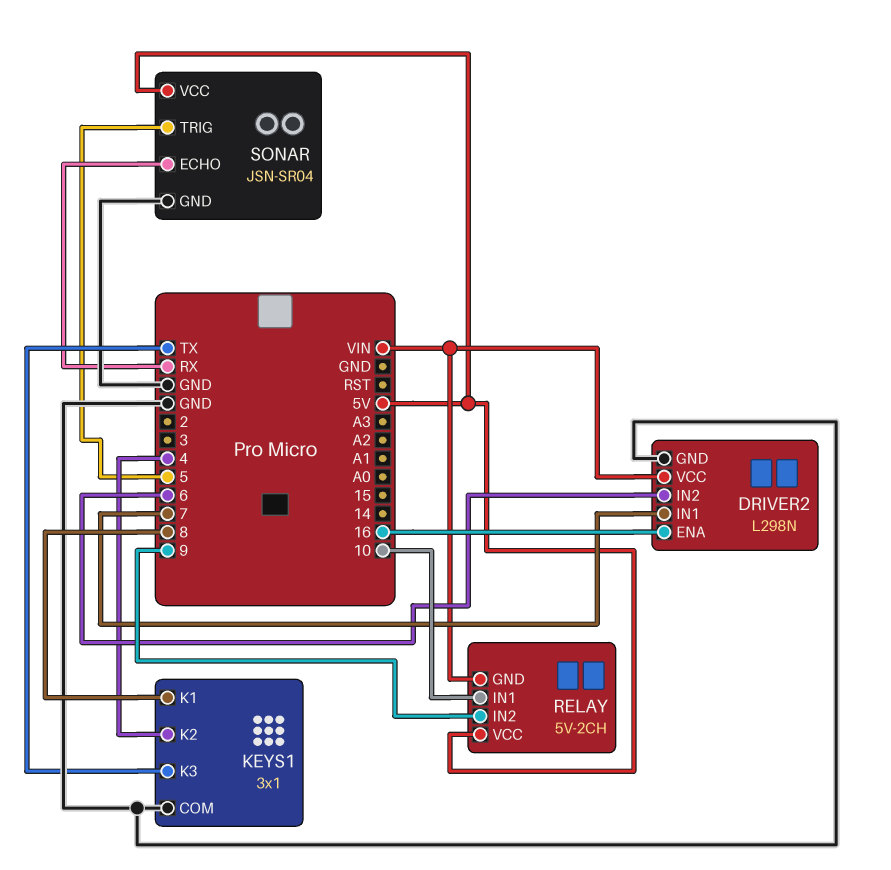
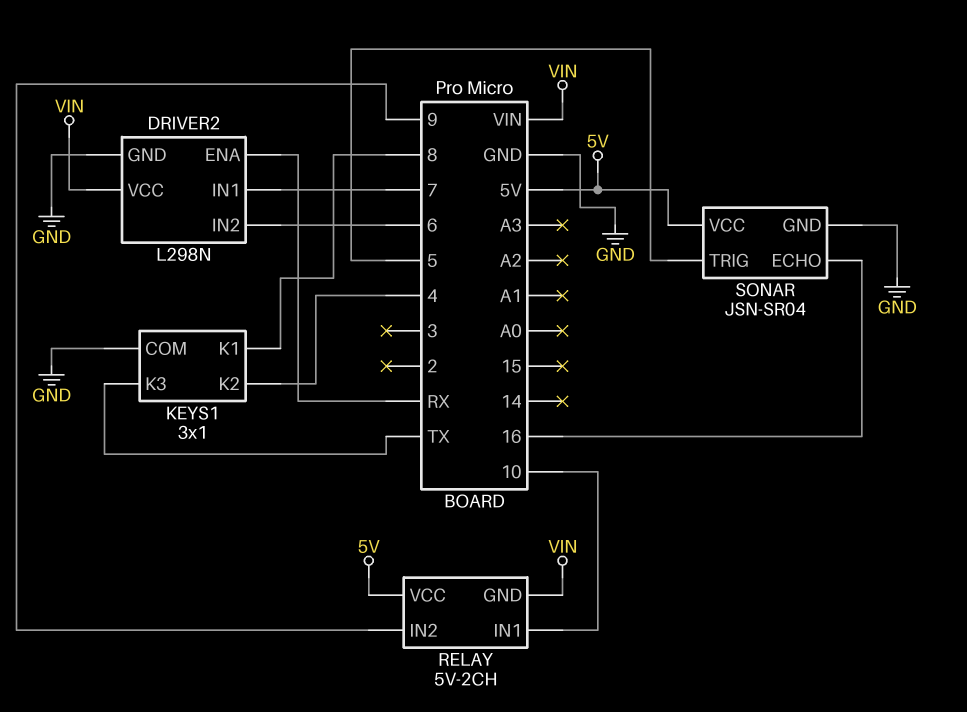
DRIVER2 pin ENA: 16 -> RX
SONAR pin ECHO: RX -> 16

